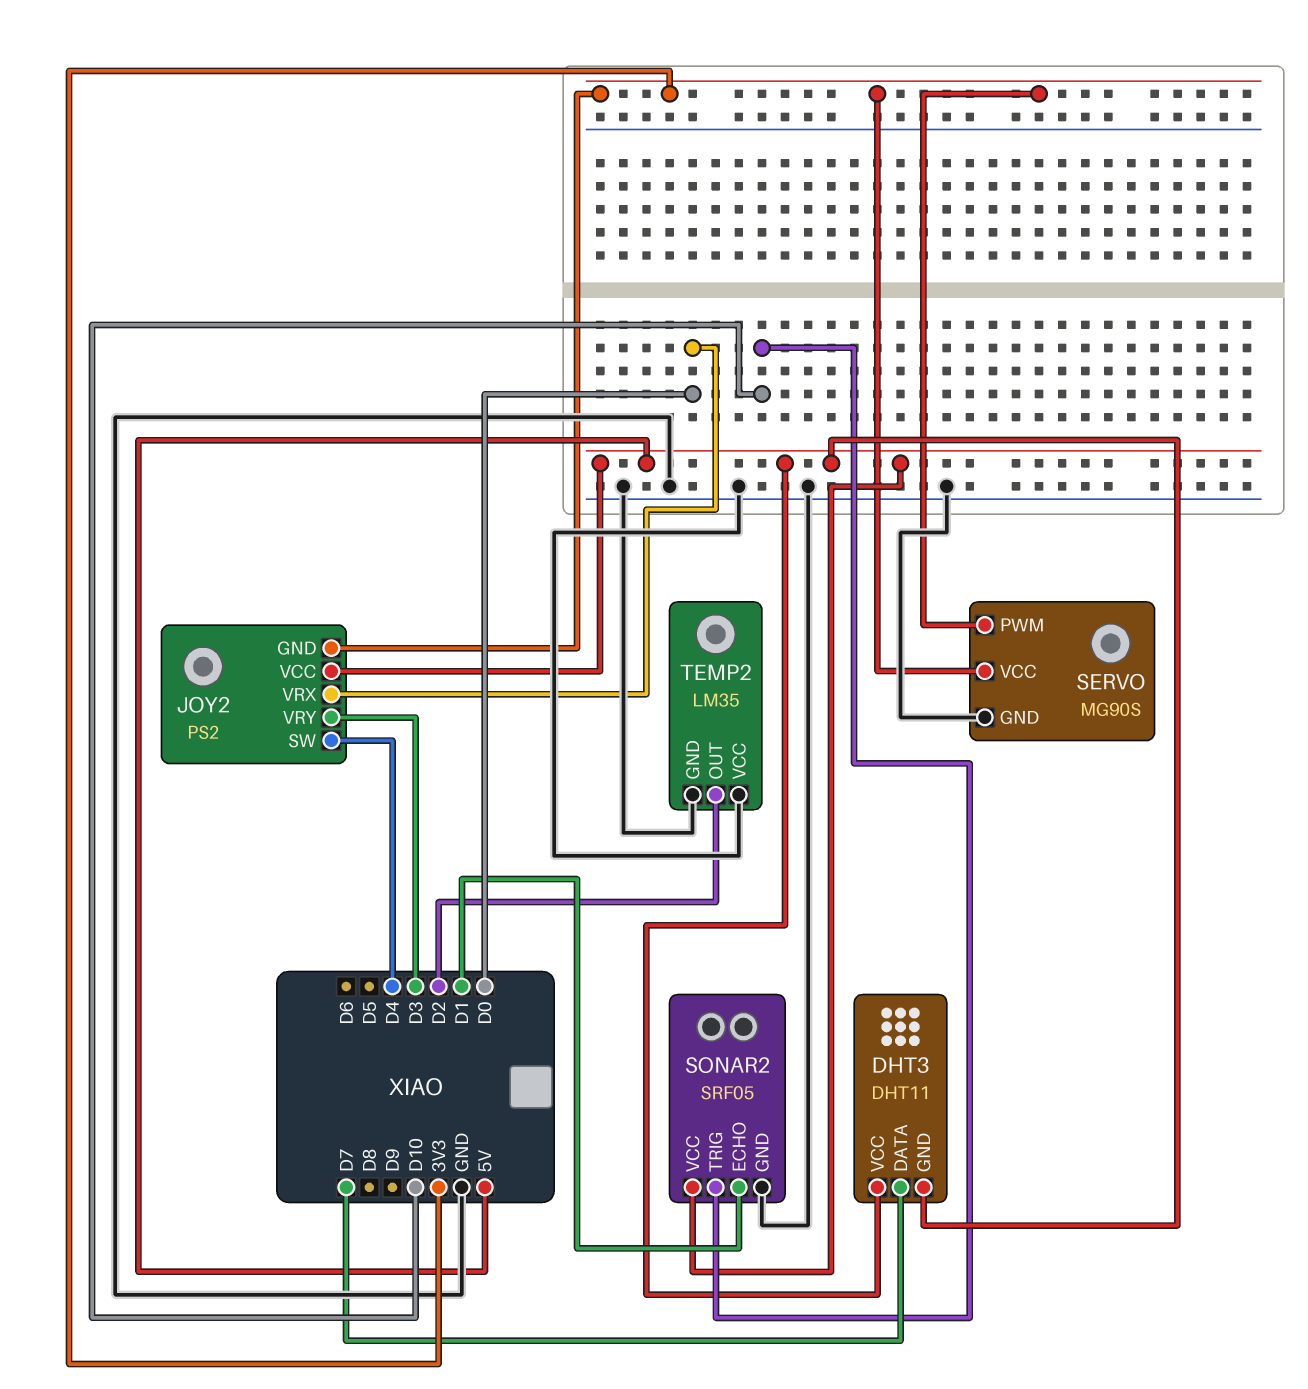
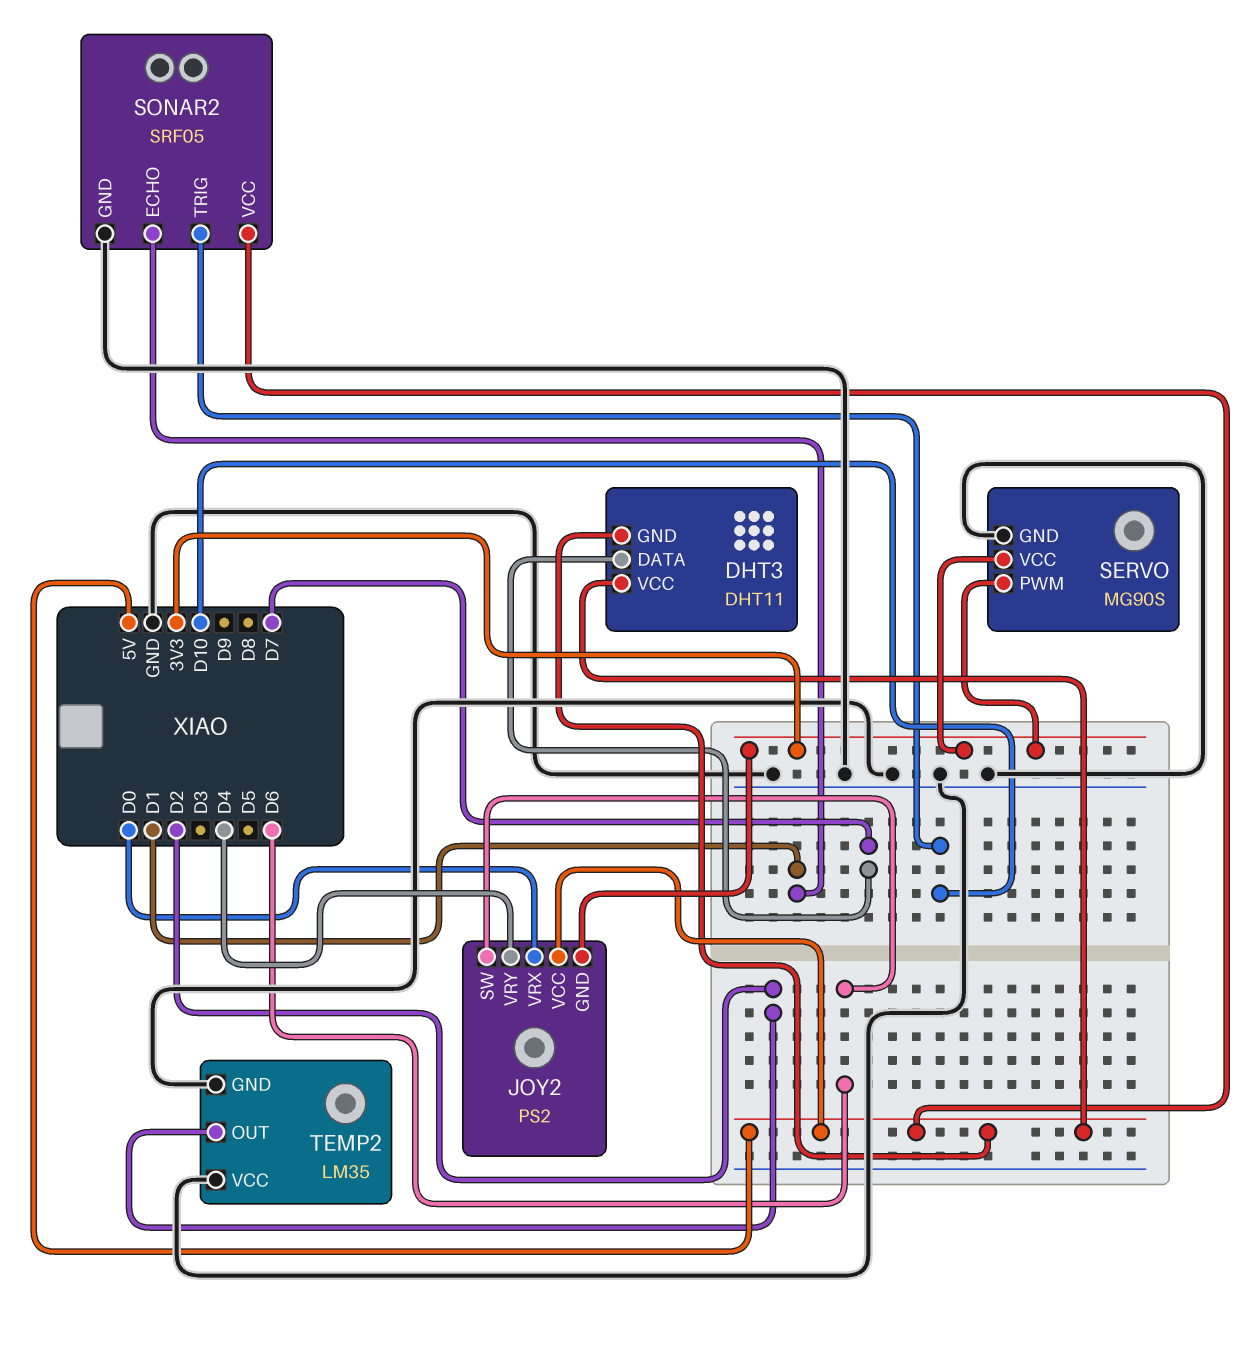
JOY2 pin SW: D4 -> D6
JOY2 pin VRY: D3 -> D4

